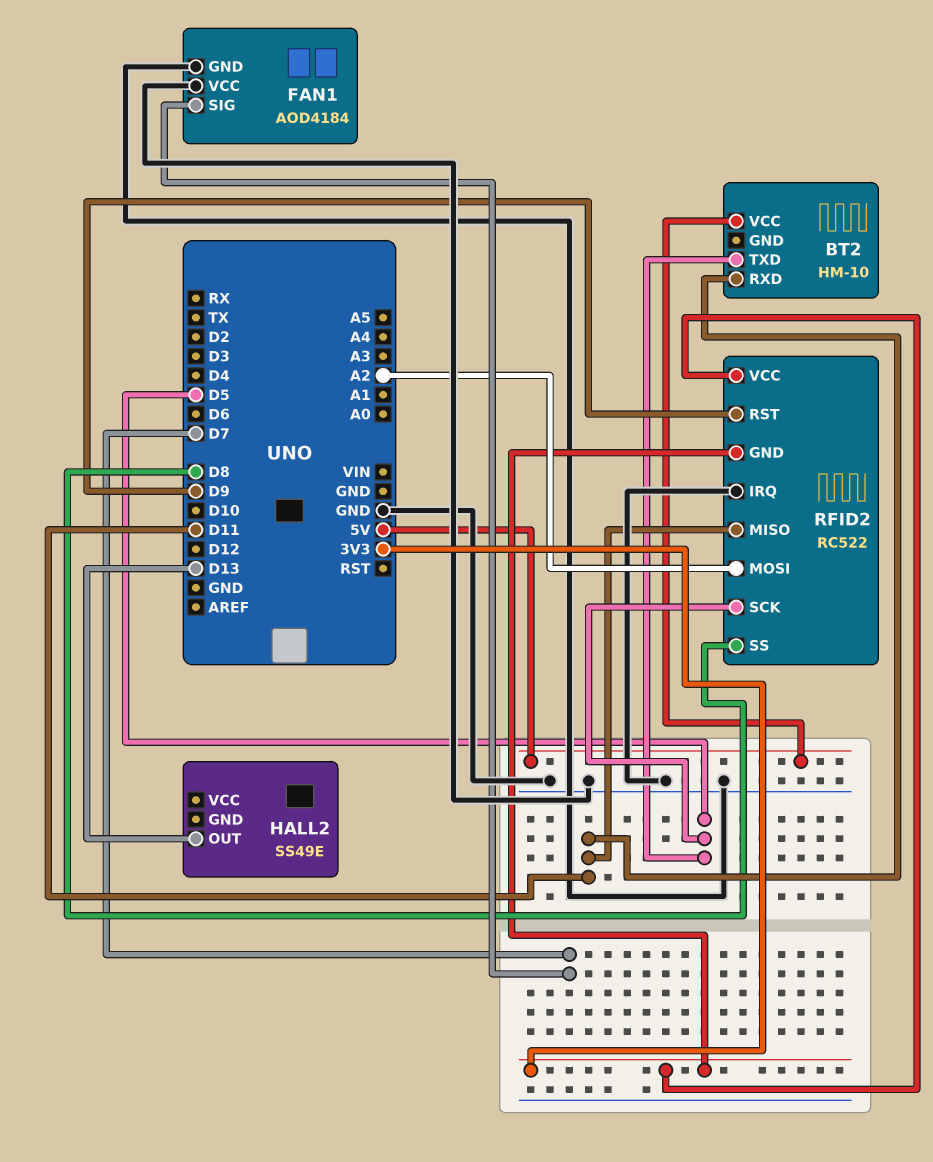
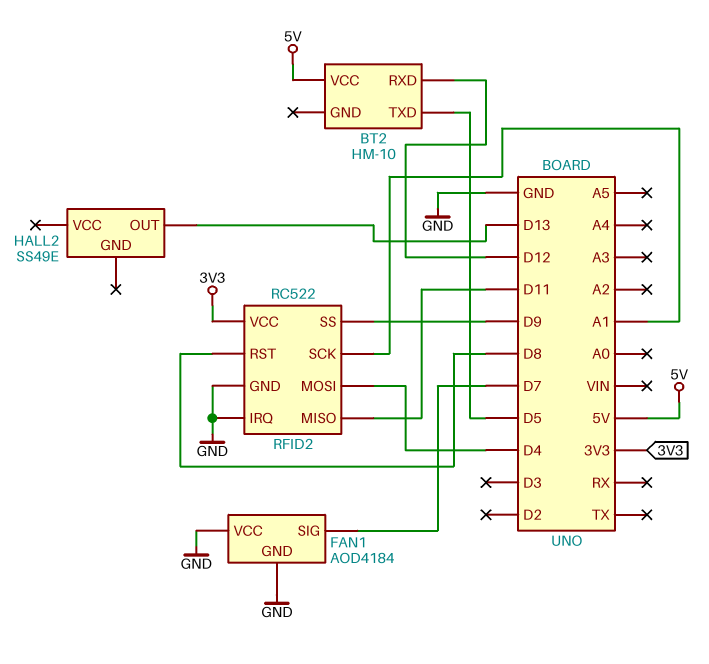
BT2 pin RXD: D11 -> D12
RFID2 pin GND: 3V3 -> GND
RFID2 pin MOSI: A2 -> D4
RFID2 pin RST: D9 -> D8
RFID2 pin SCK: D5 -> A1
RFID2 pin SS: D8 -> D9

